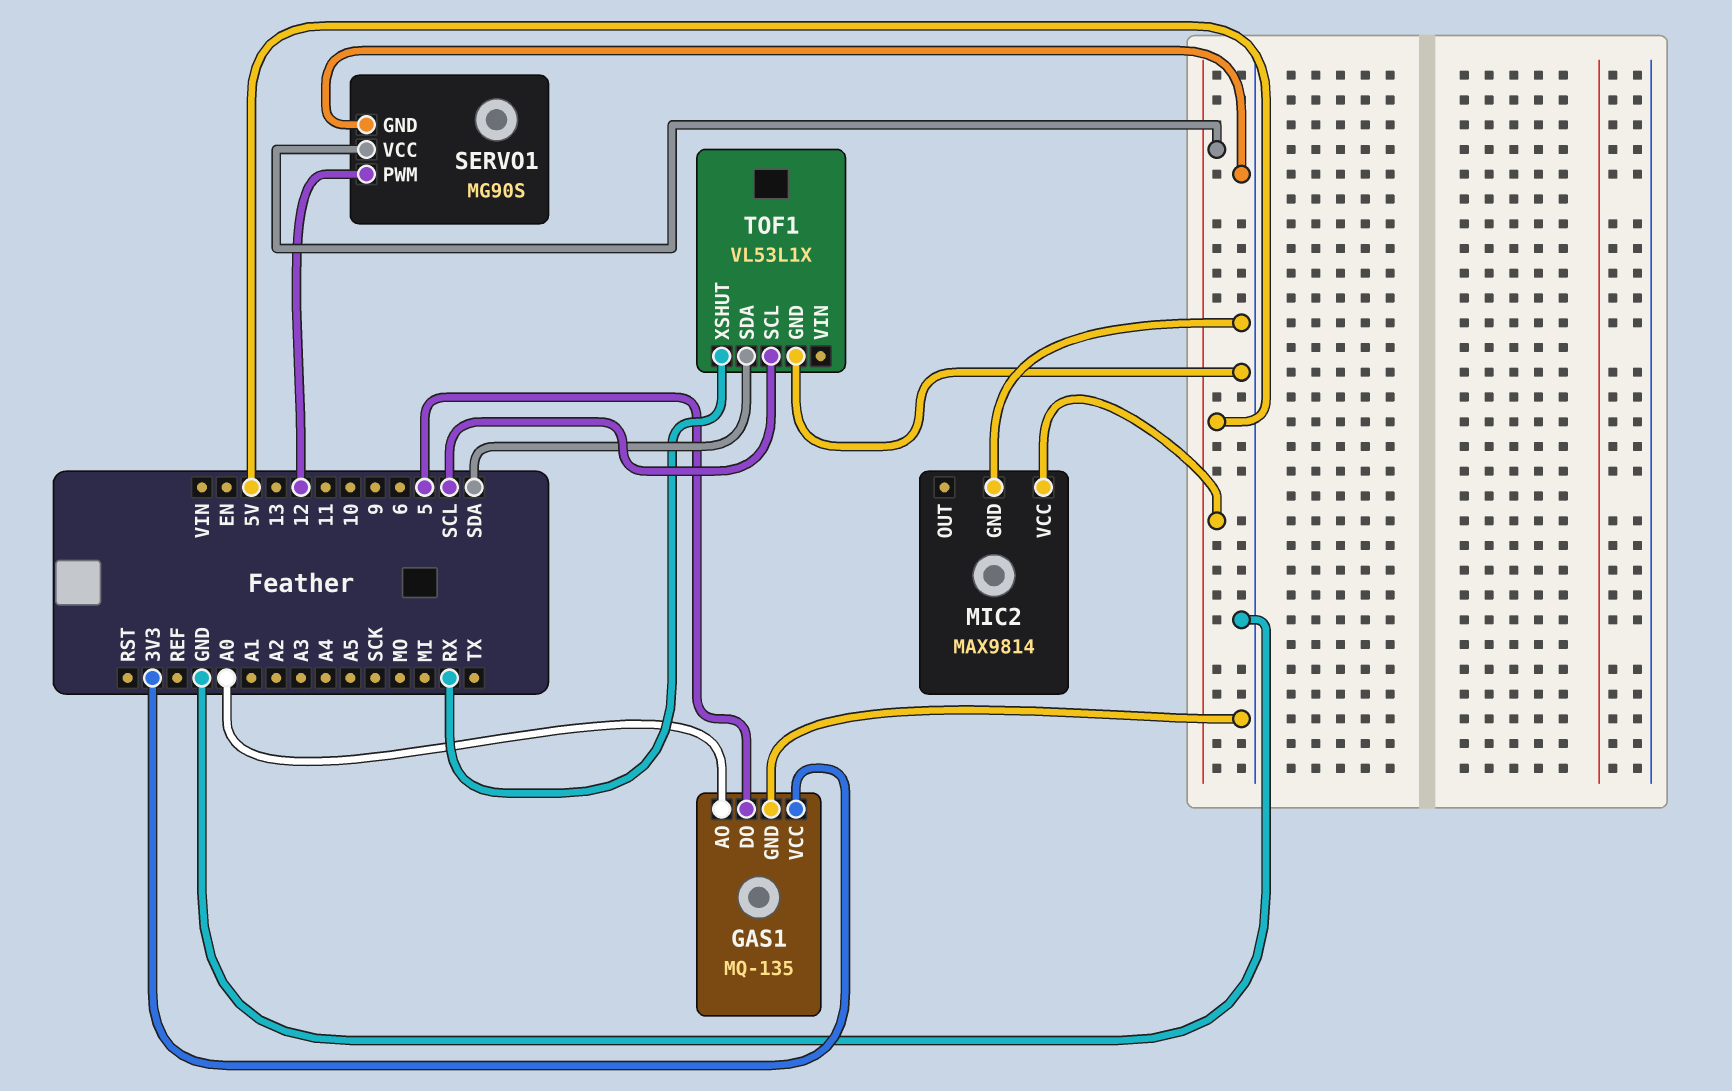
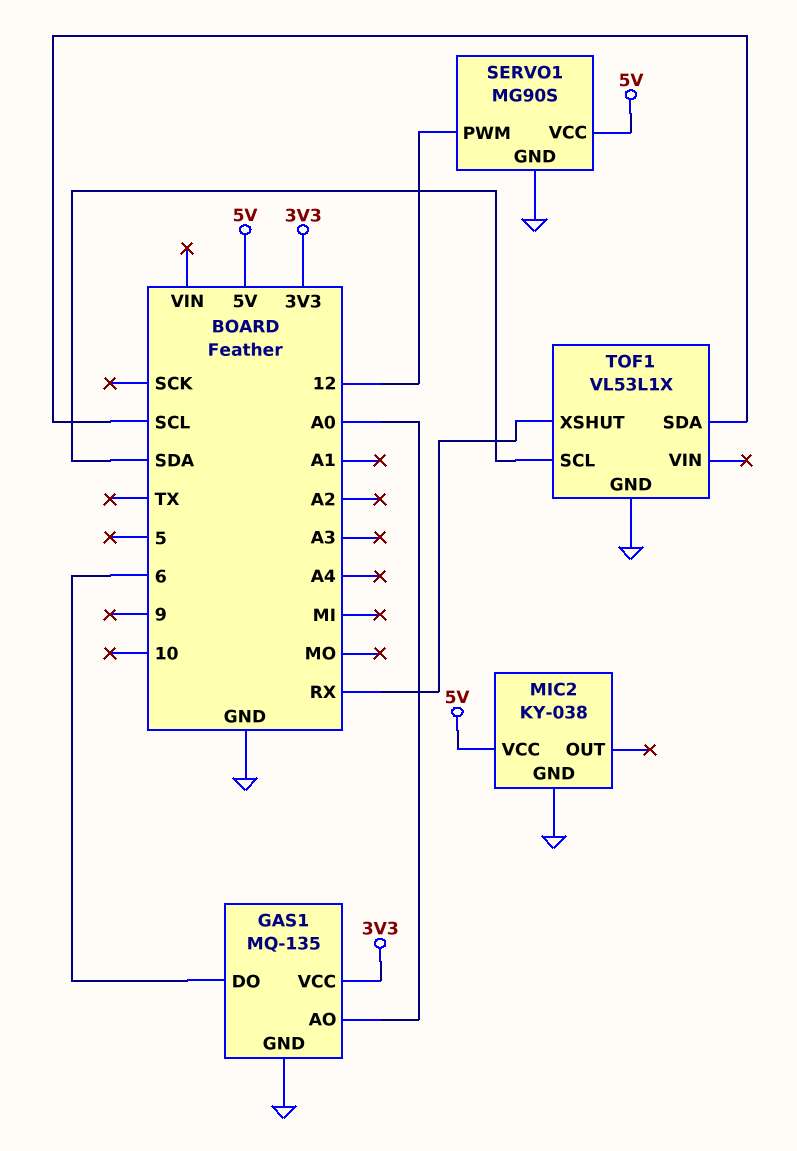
GAS1 pin DO: 5 -> 6
MIC2: MAX9814 -> KY-038
TOF1 pin SCL: SCL -> SDA
TOF1 pin SDA: SDA -> SCL

